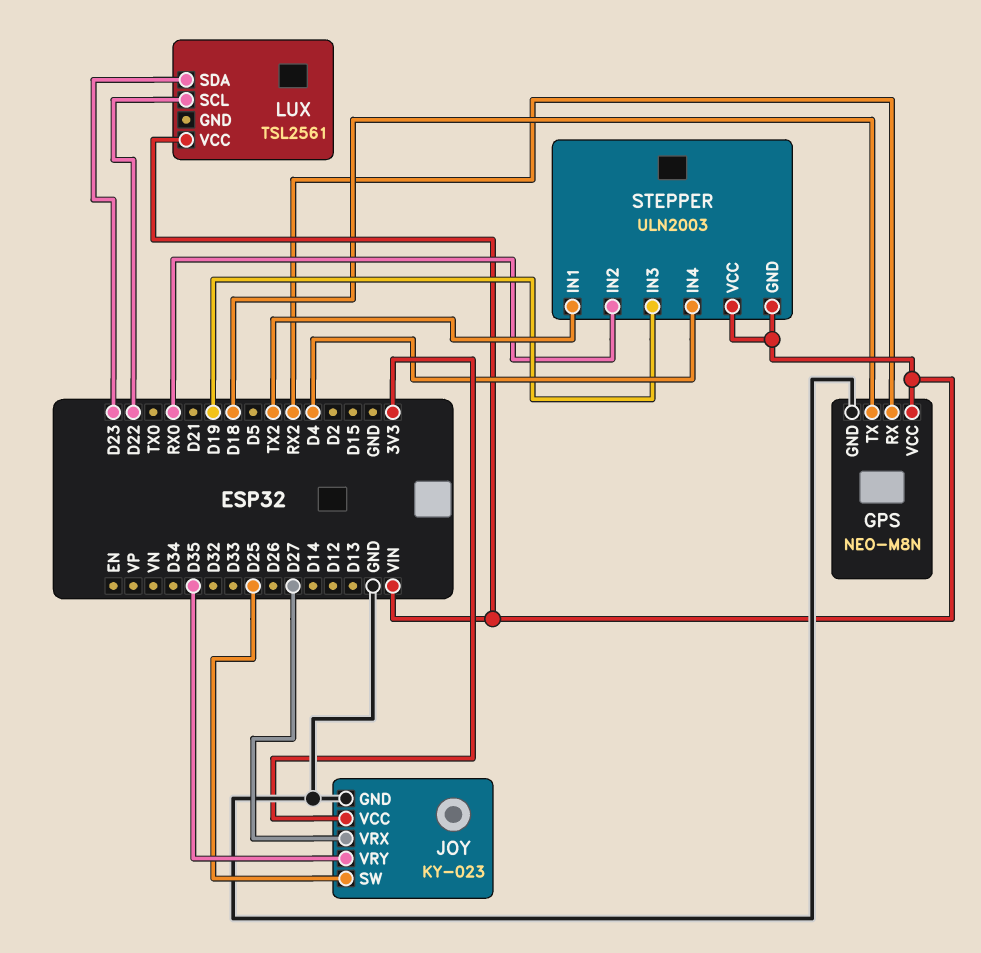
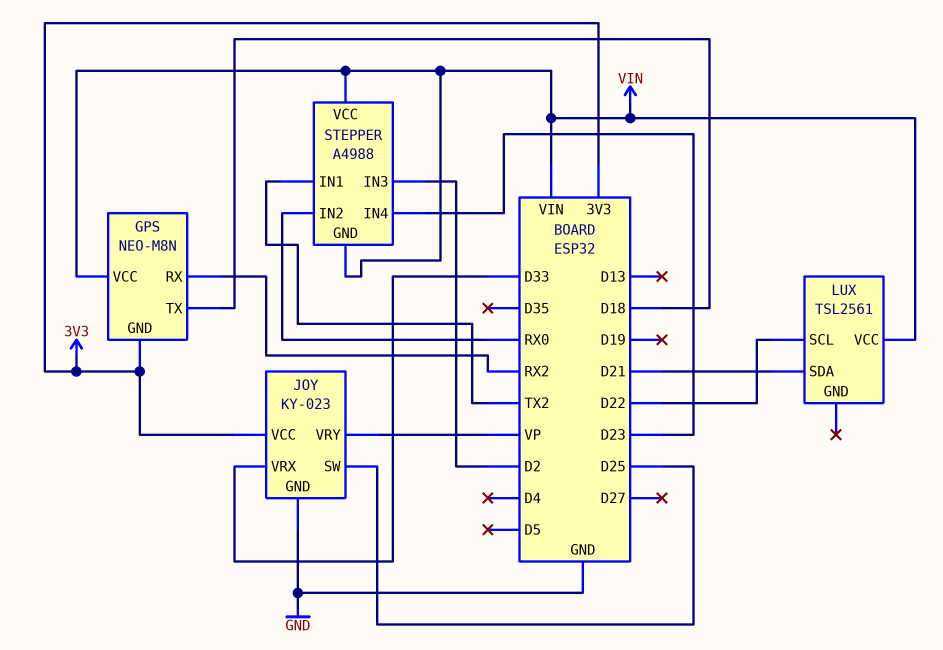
GPS pin GND: GND -> 3V3
JOY pin VRX: D27 -> D33
JOY pin VRY: D35 -> VP
LUX pin SDA: D23 -> D21
STEPPER: ULN2003 -> A4988
STEPPER pin IN3: D19 -> D2
STEPPER pin IN4: D4 -> D23

